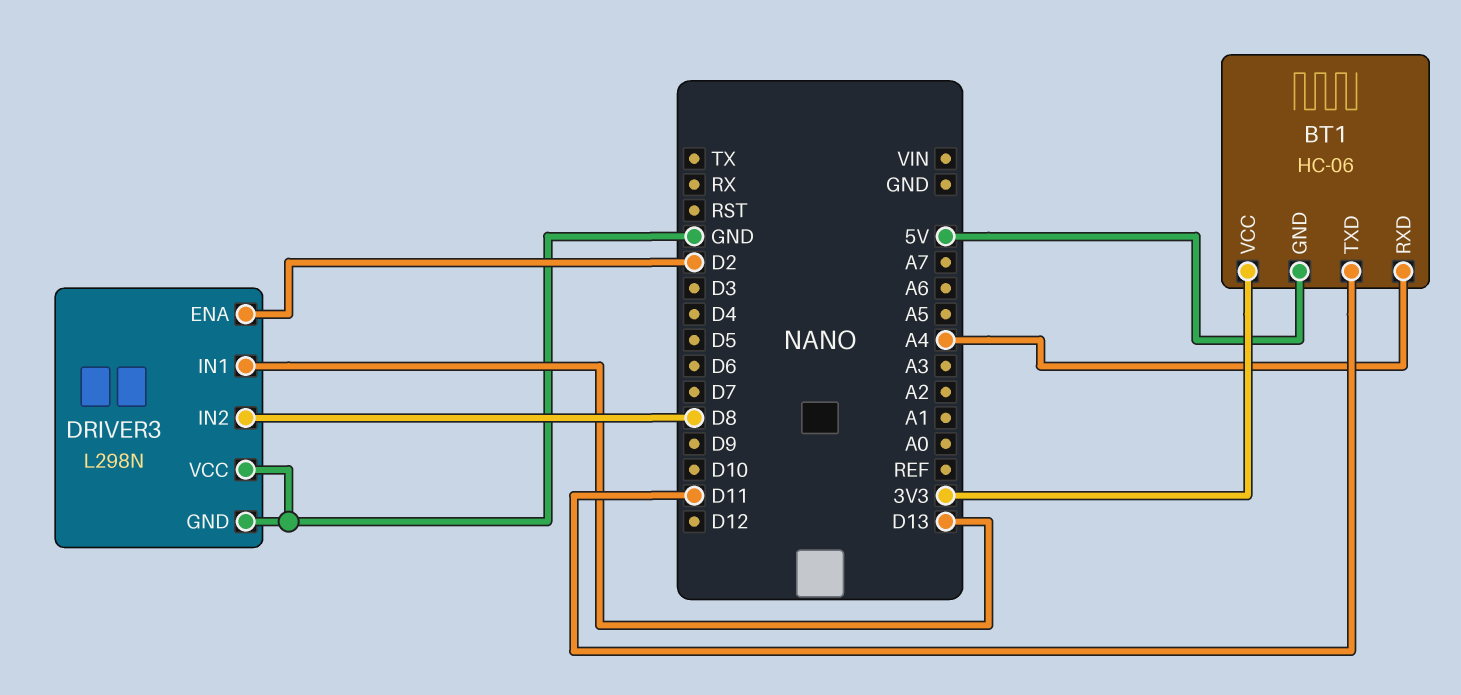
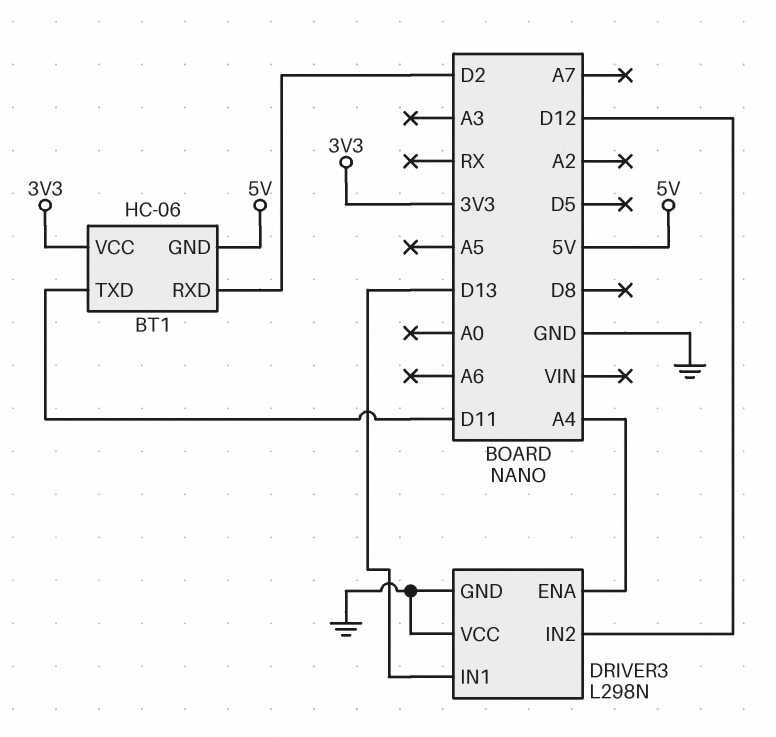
BT1 pin RXD: A4 -> D2
DRIVER3 pin ENA: D2 -> A4
DRIVER3 pin IN2: D8 -> D12

